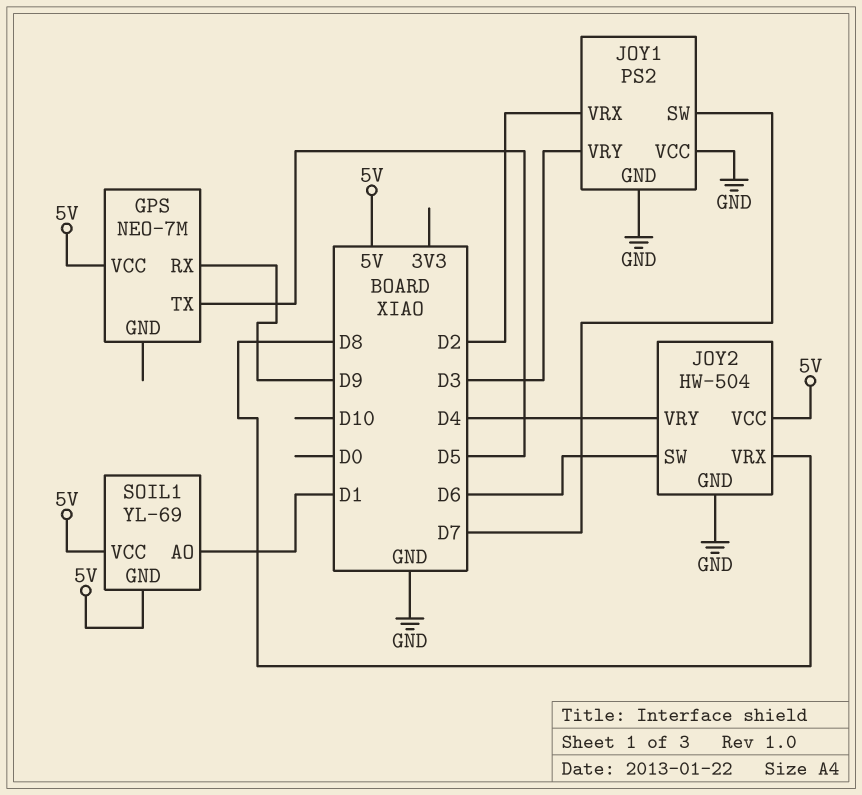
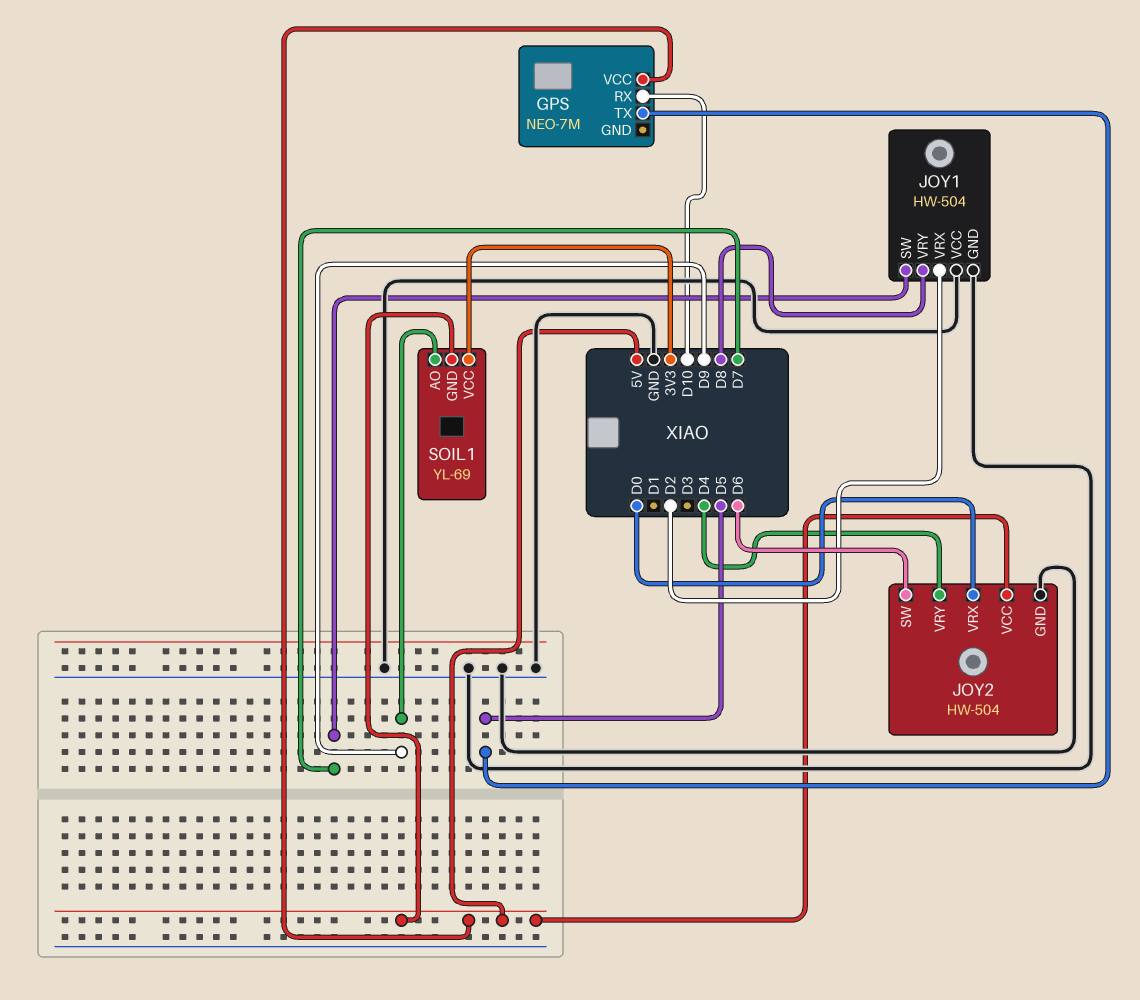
GPS pin RX: D9 -> D10
JOY1: PS2 -> HW-504
JOY1 pin VRY: D3 -> D8
JOY2 pin VRX: D8 -> D0
SOIL1 pin AO: D1 -> D9
SOIL1 pin VCC: 5V -> 3V3

